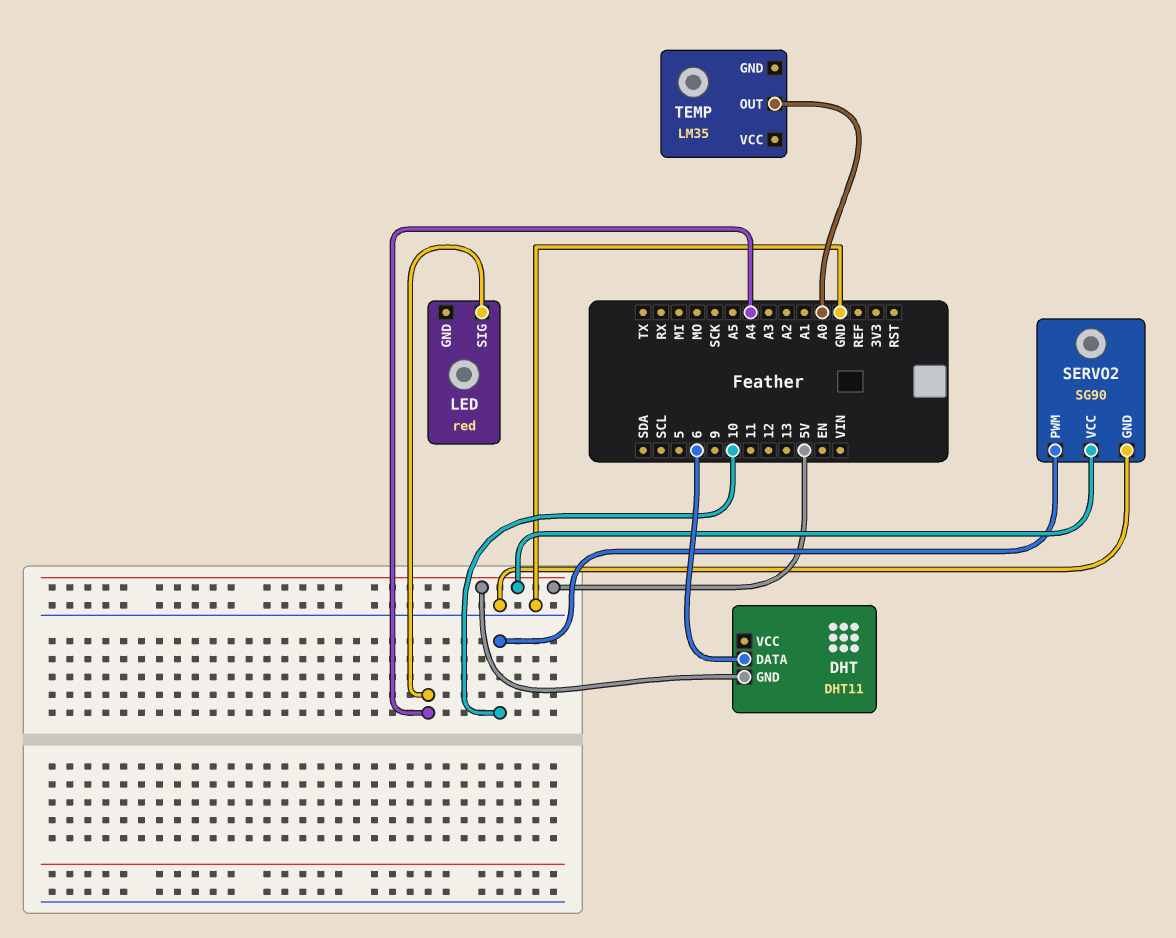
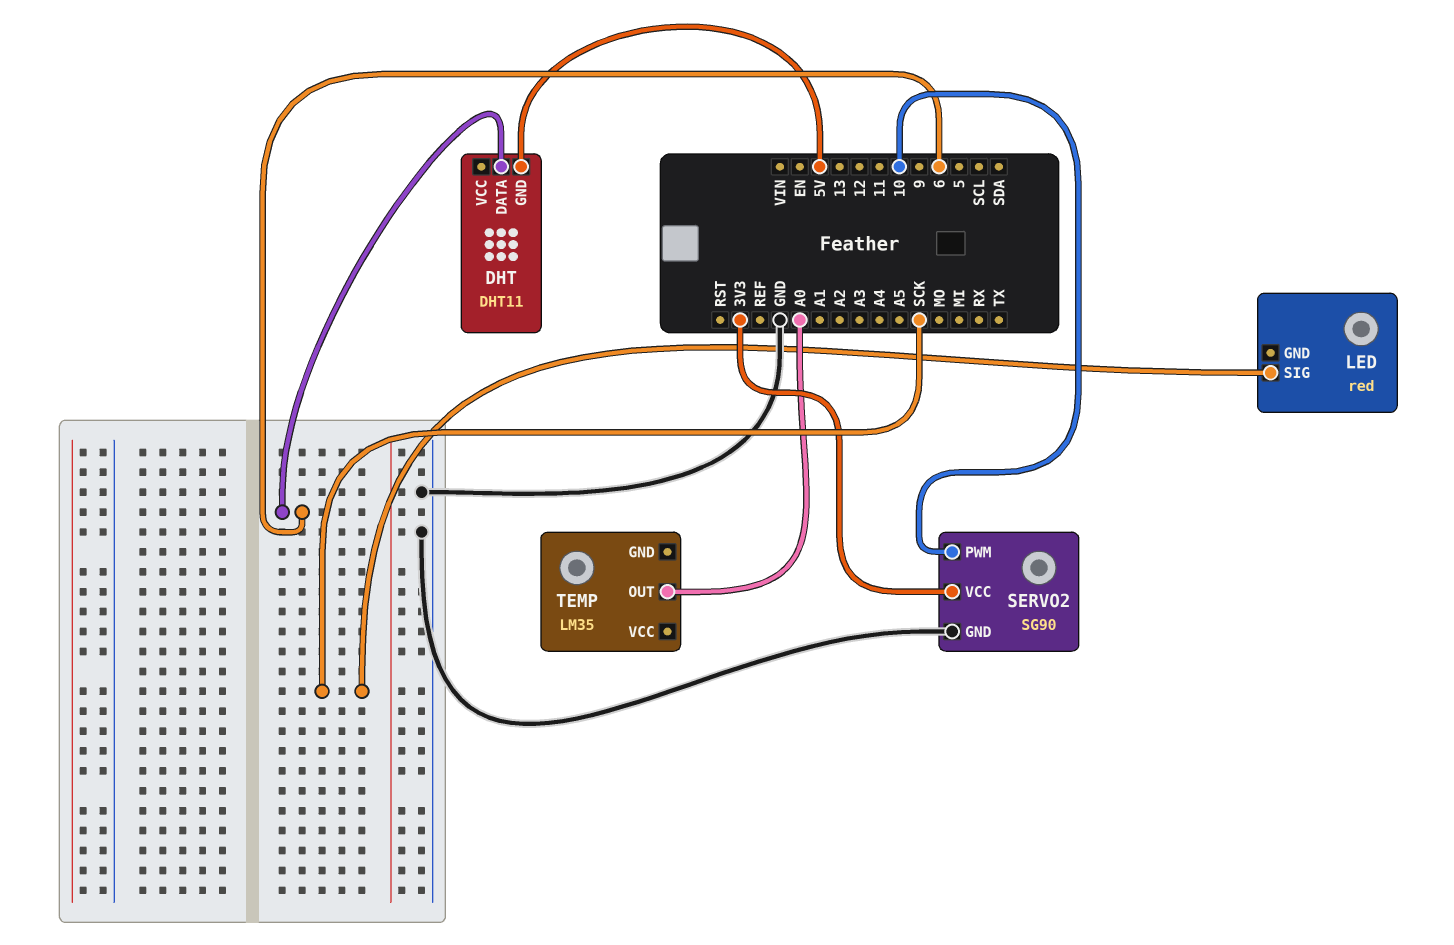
LED pin SIG: A4 -> SCK
SERVO2 pin VCC: 5V -> 3V3

